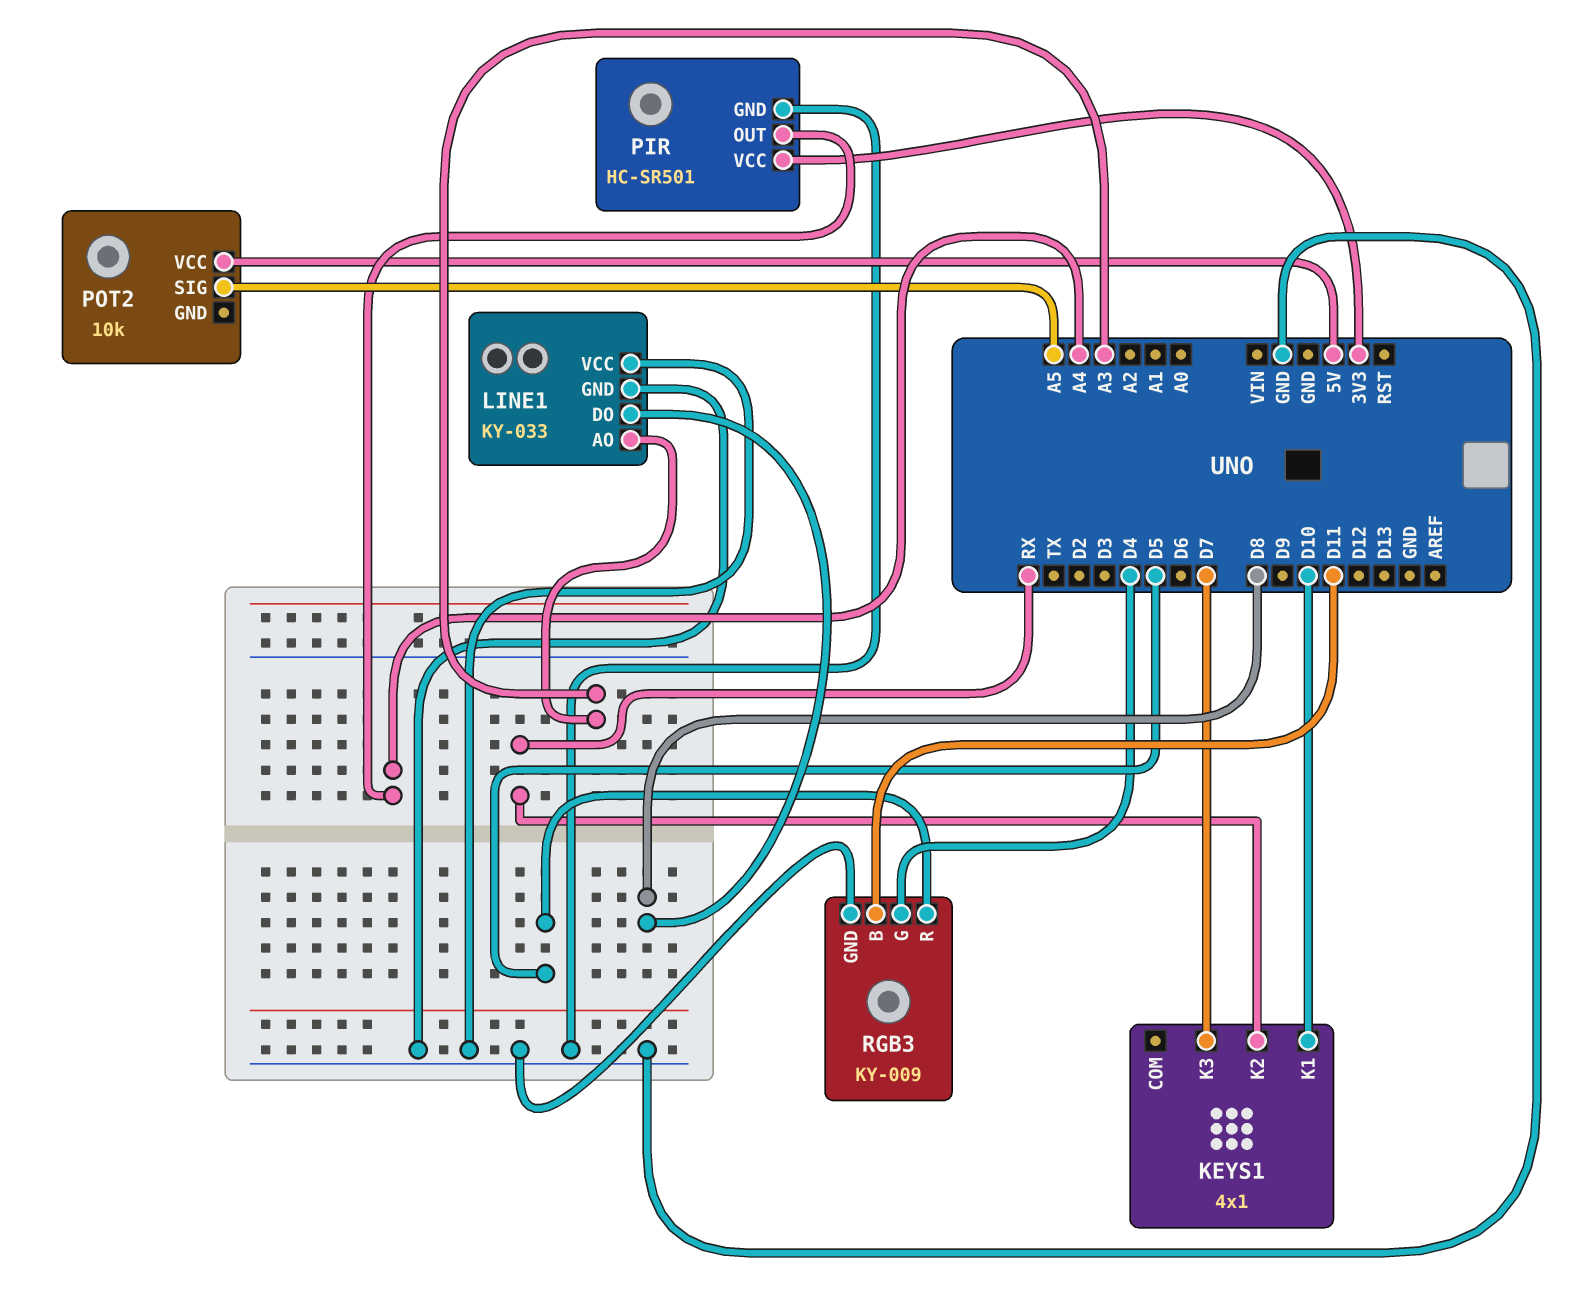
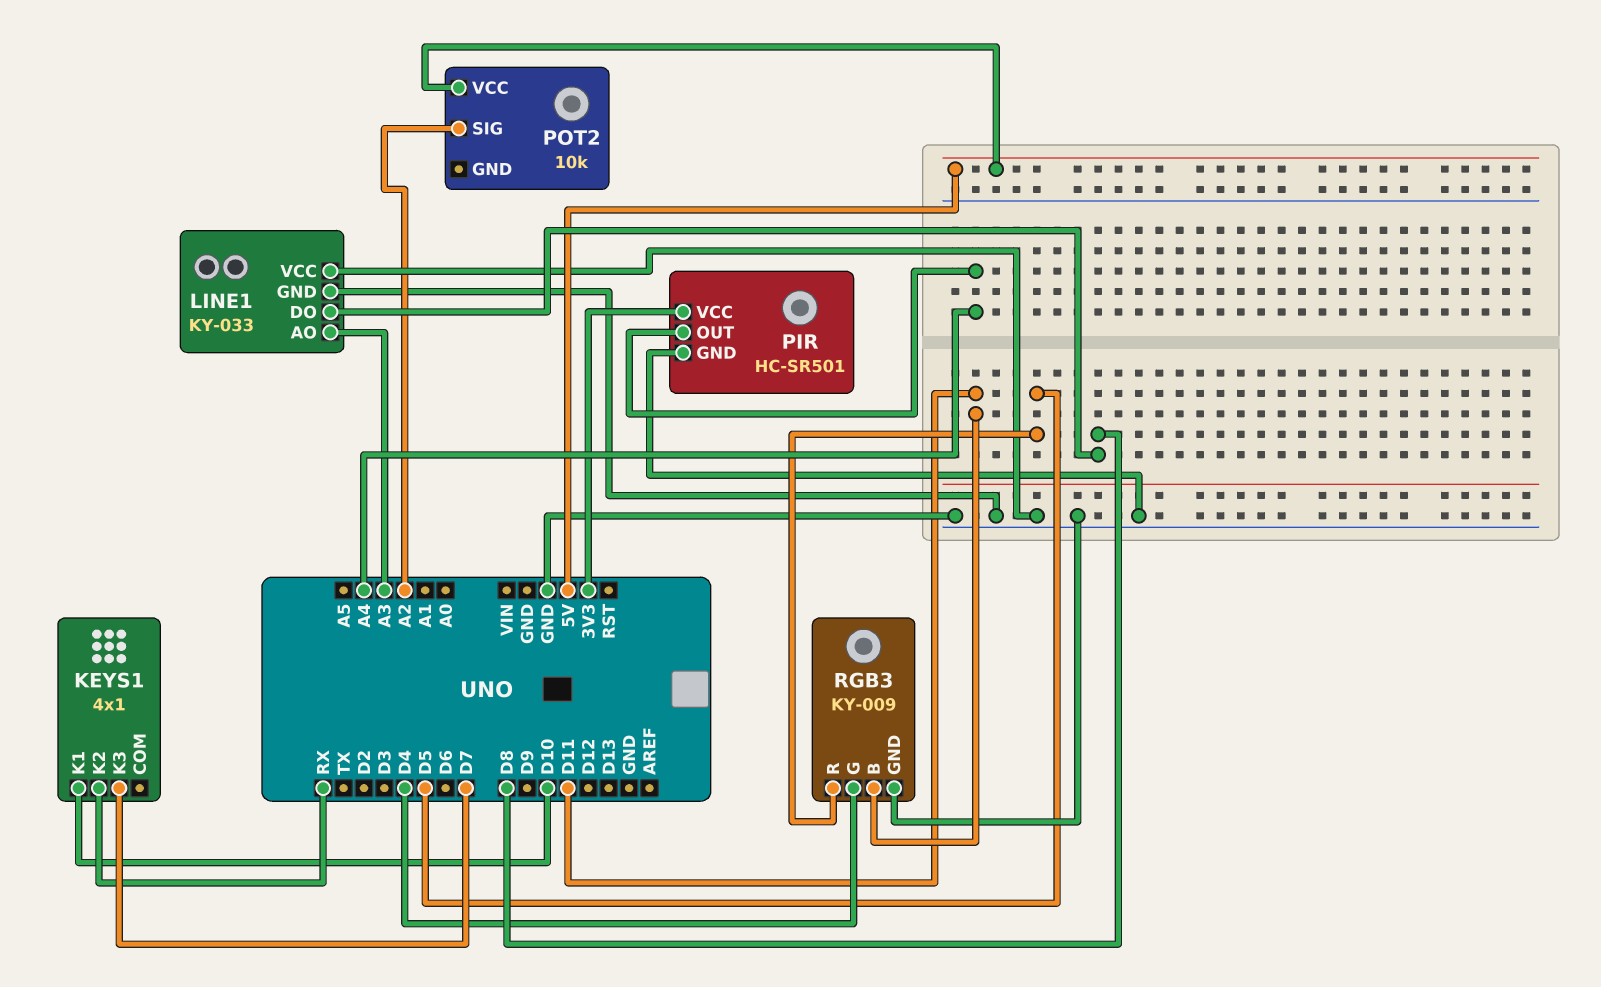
POT2 pin SIG: A5 -> A2

